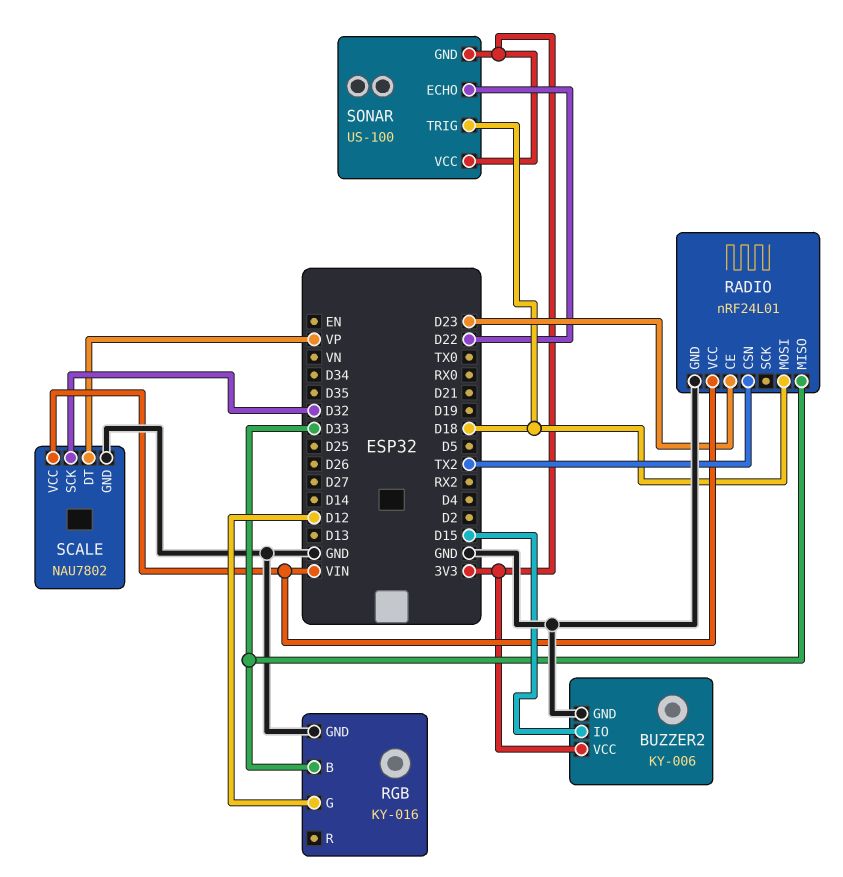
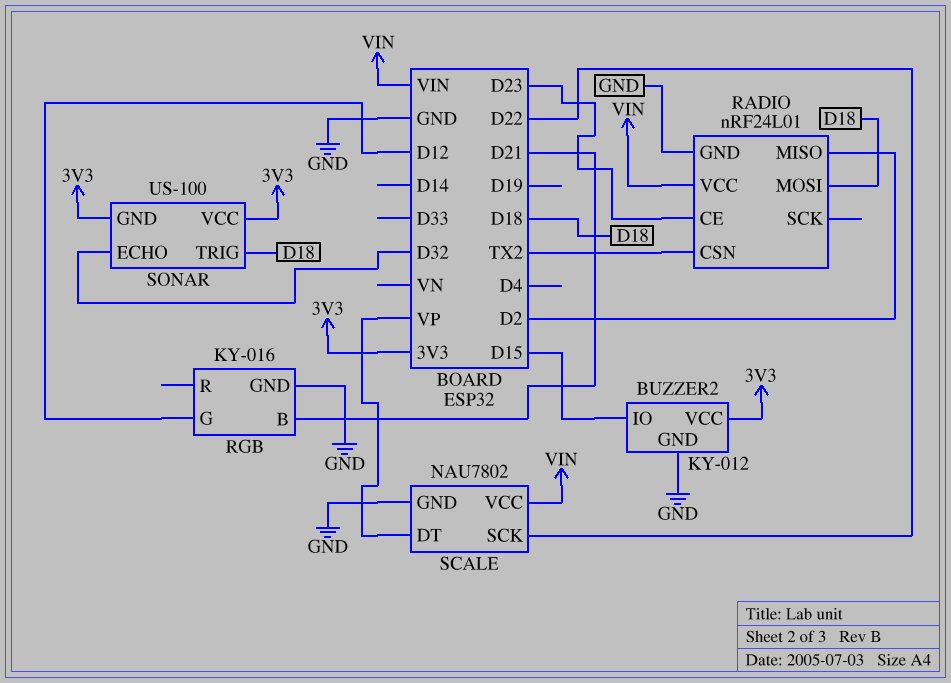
BUZZER2: KY-006 -> KY-012
RADIO pin MISO: D33 -> D2
RGB pin B: D33 -> D21
SCALE pin SCK: D32 -> D22
SONAR pin ECHO: D22 -> D32

